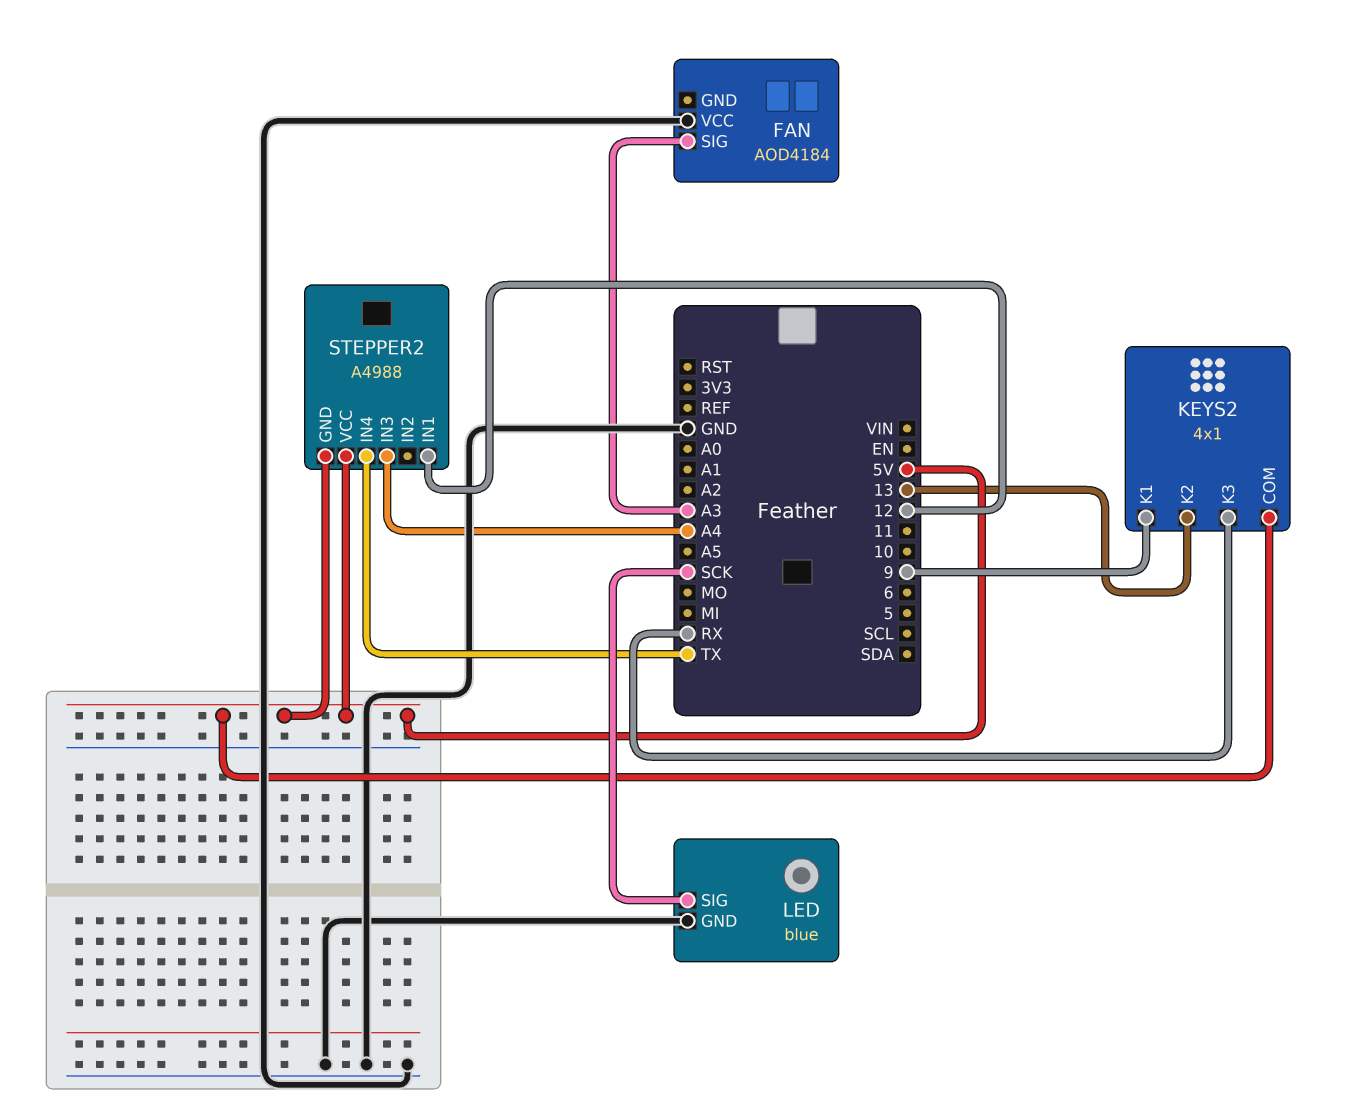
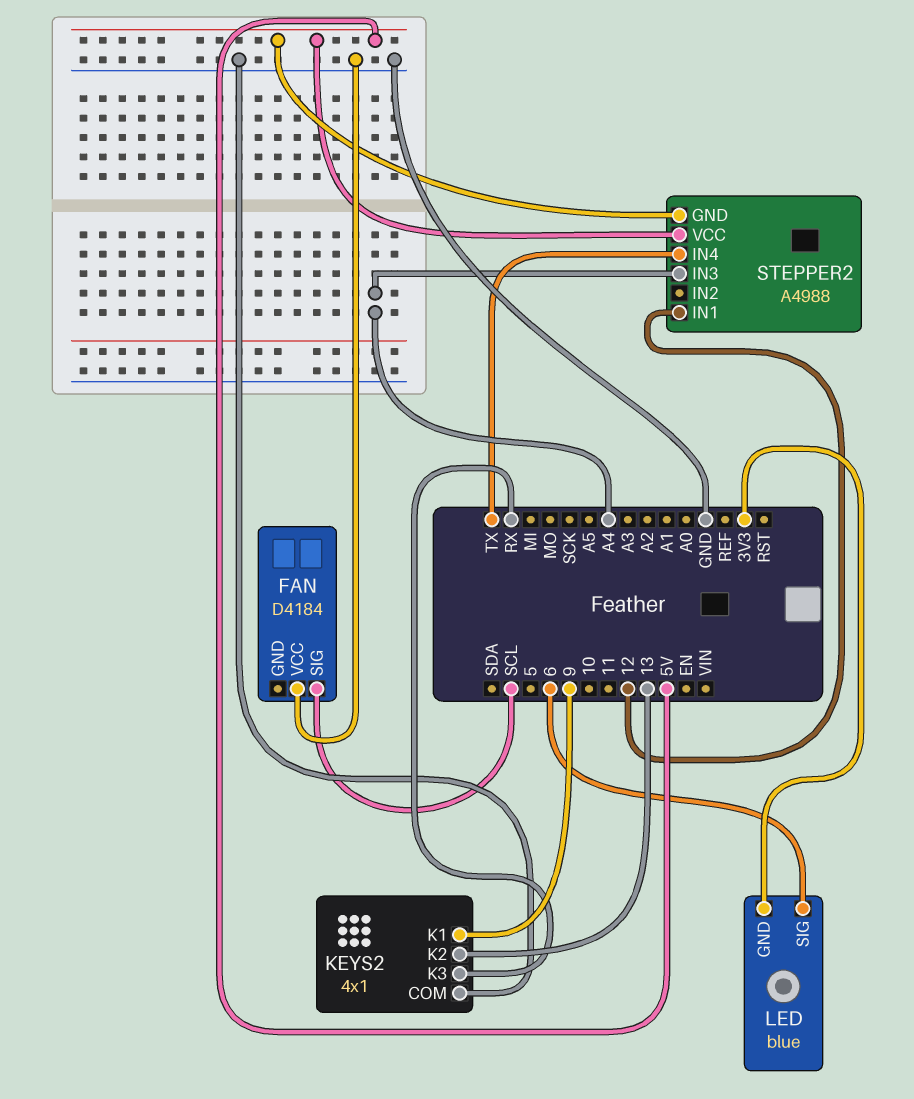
FAN: AOD4184 -> D4184
FAN pin SIG: A3 -> SCL
KEYS2 pin COM: 5V -> GND
LED pin GND: GND -> 3V3
LED pin SIG: SCK -> 6

